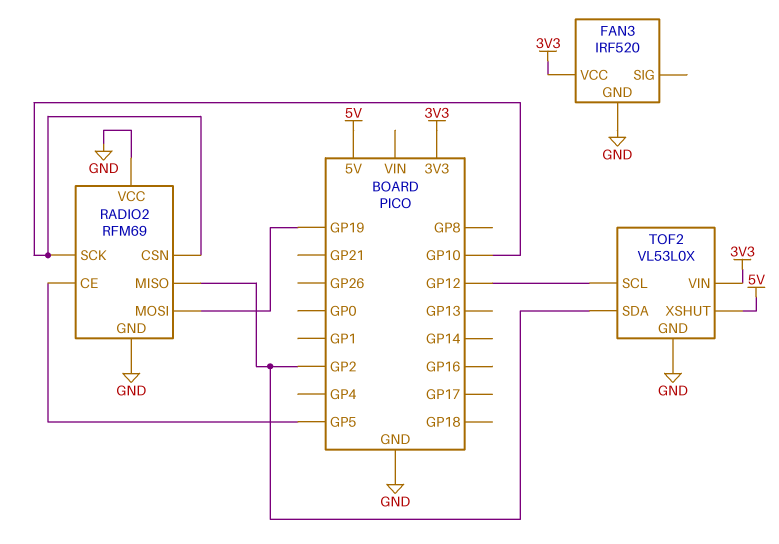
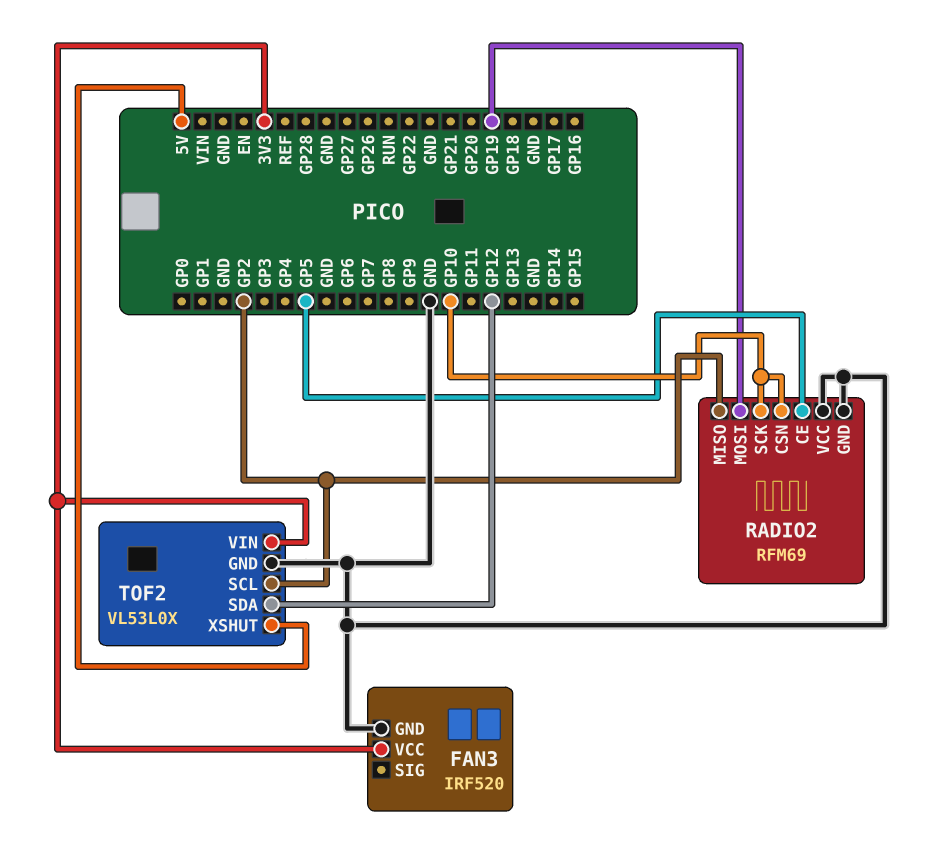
TOF2 pin SCL: GP12 -> GP2
TOF2 pin SDA: GP2 -> GP12

